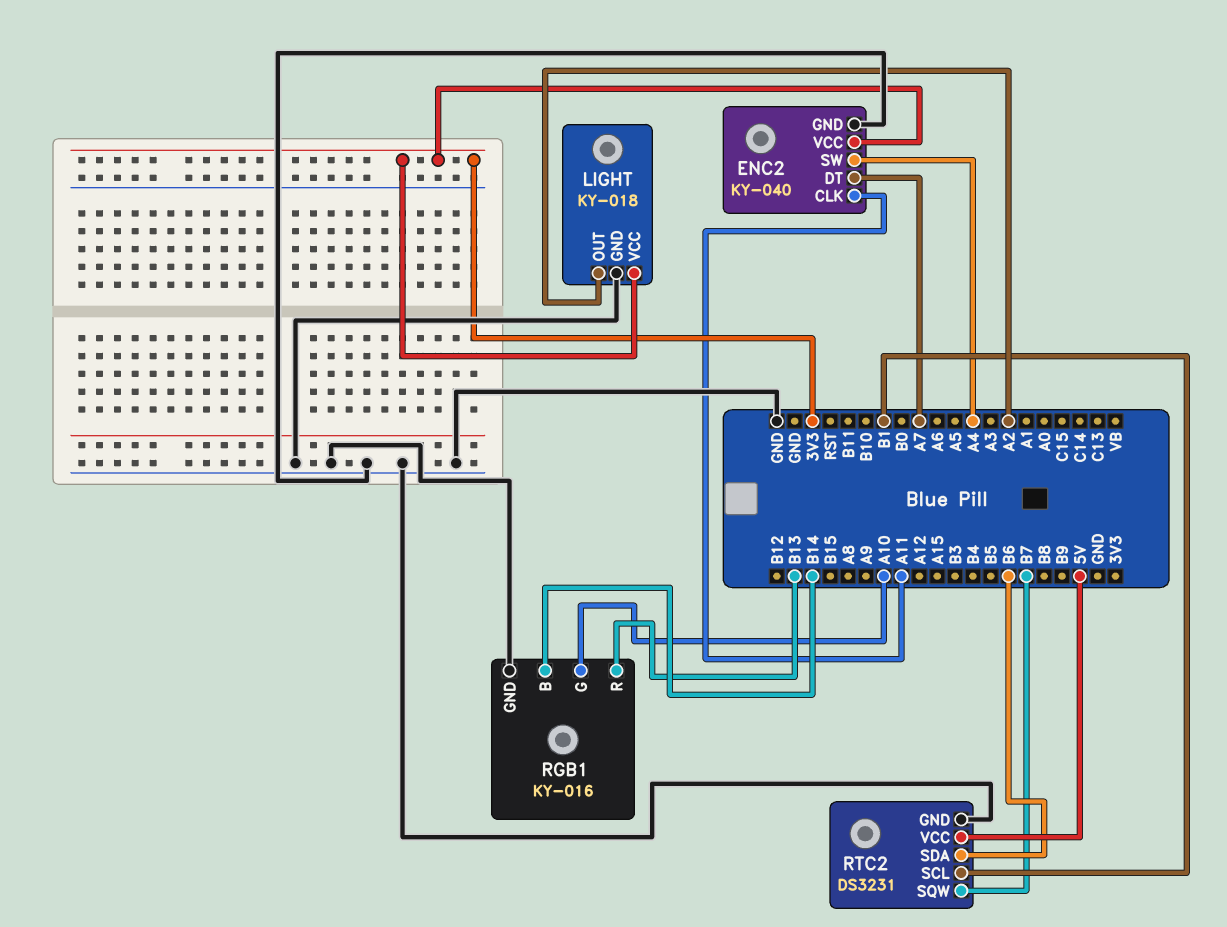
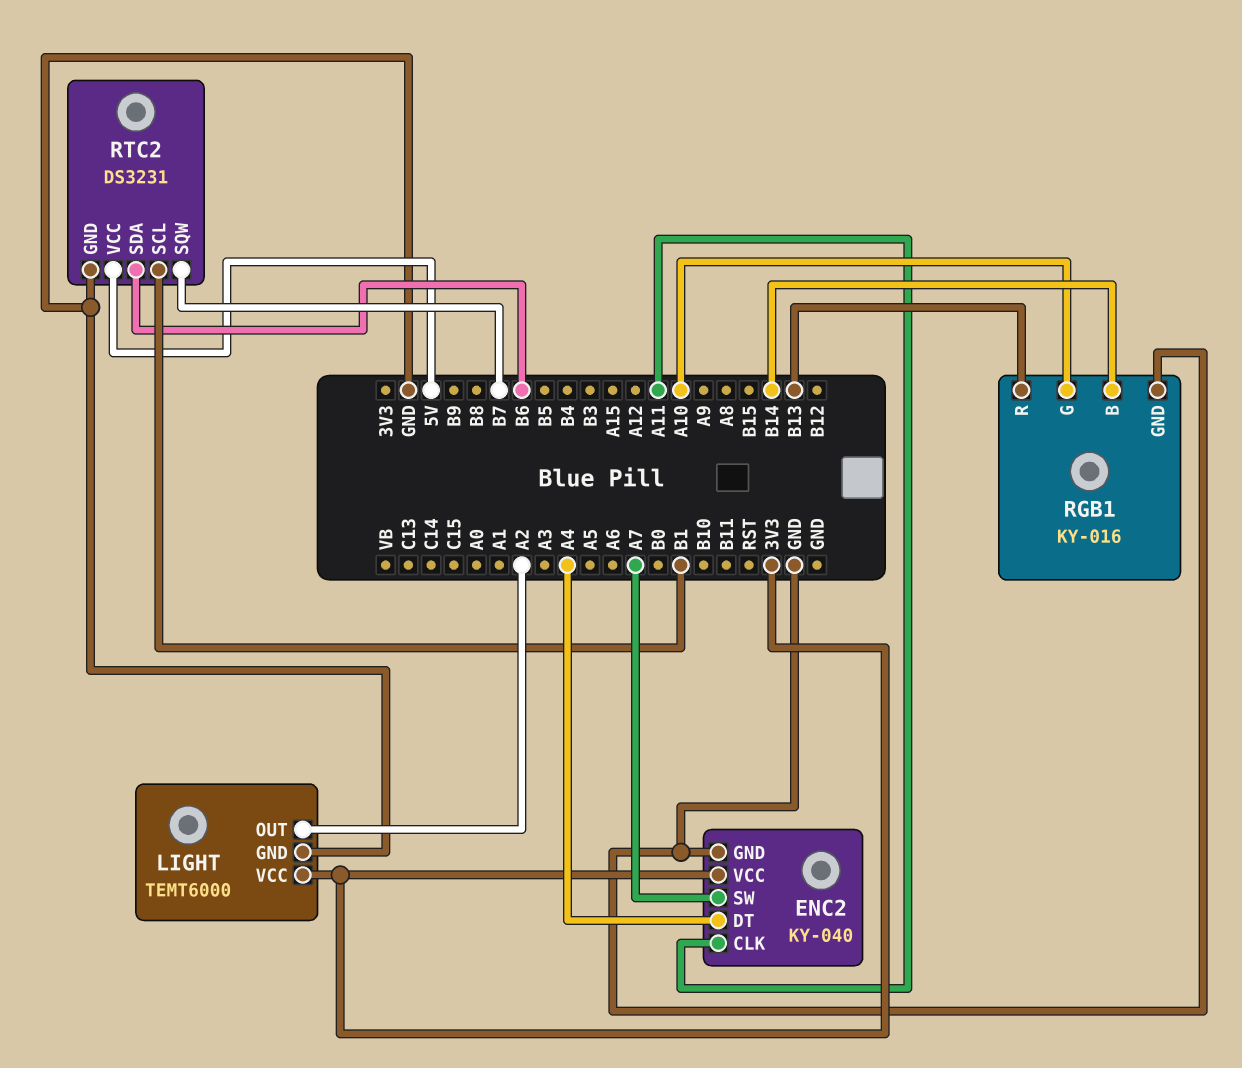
ENC2 pin DT: A7 -> A4
ENC2 pin SW: A4 -> A7
LIGHT: KY-018 -> TEMT6000

